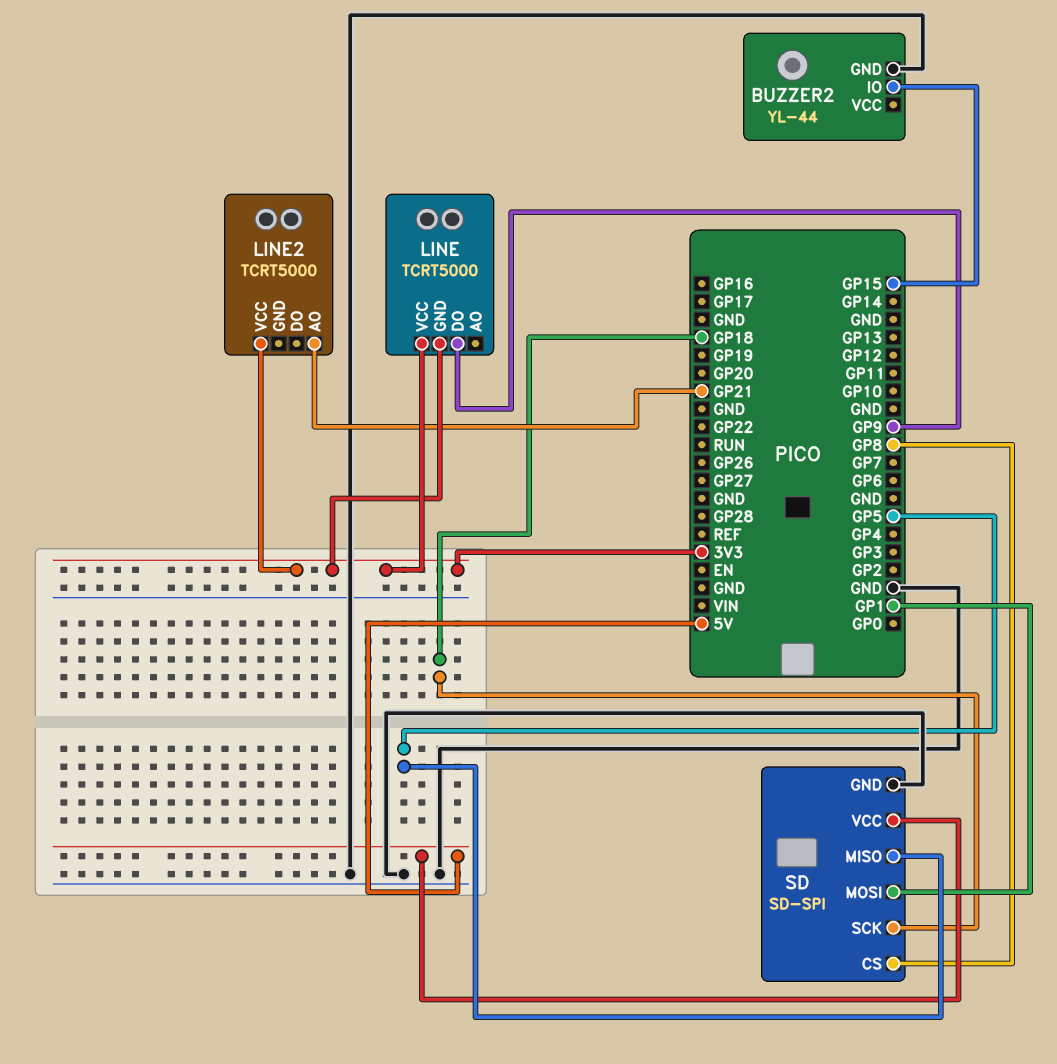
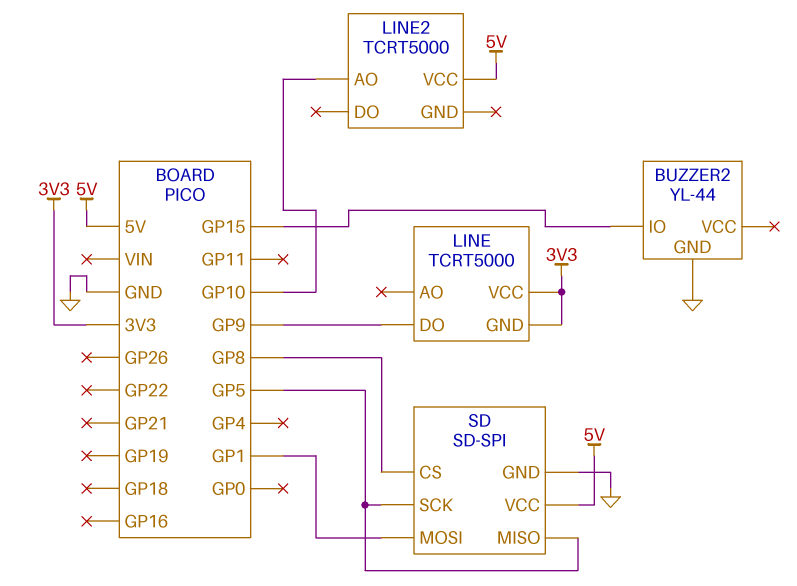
LINE2 pin AO: GP21 -> GP10
LINE2 pin VCC: 3V3 -> 5V
SD pin SCK: GP18 -> GP5

